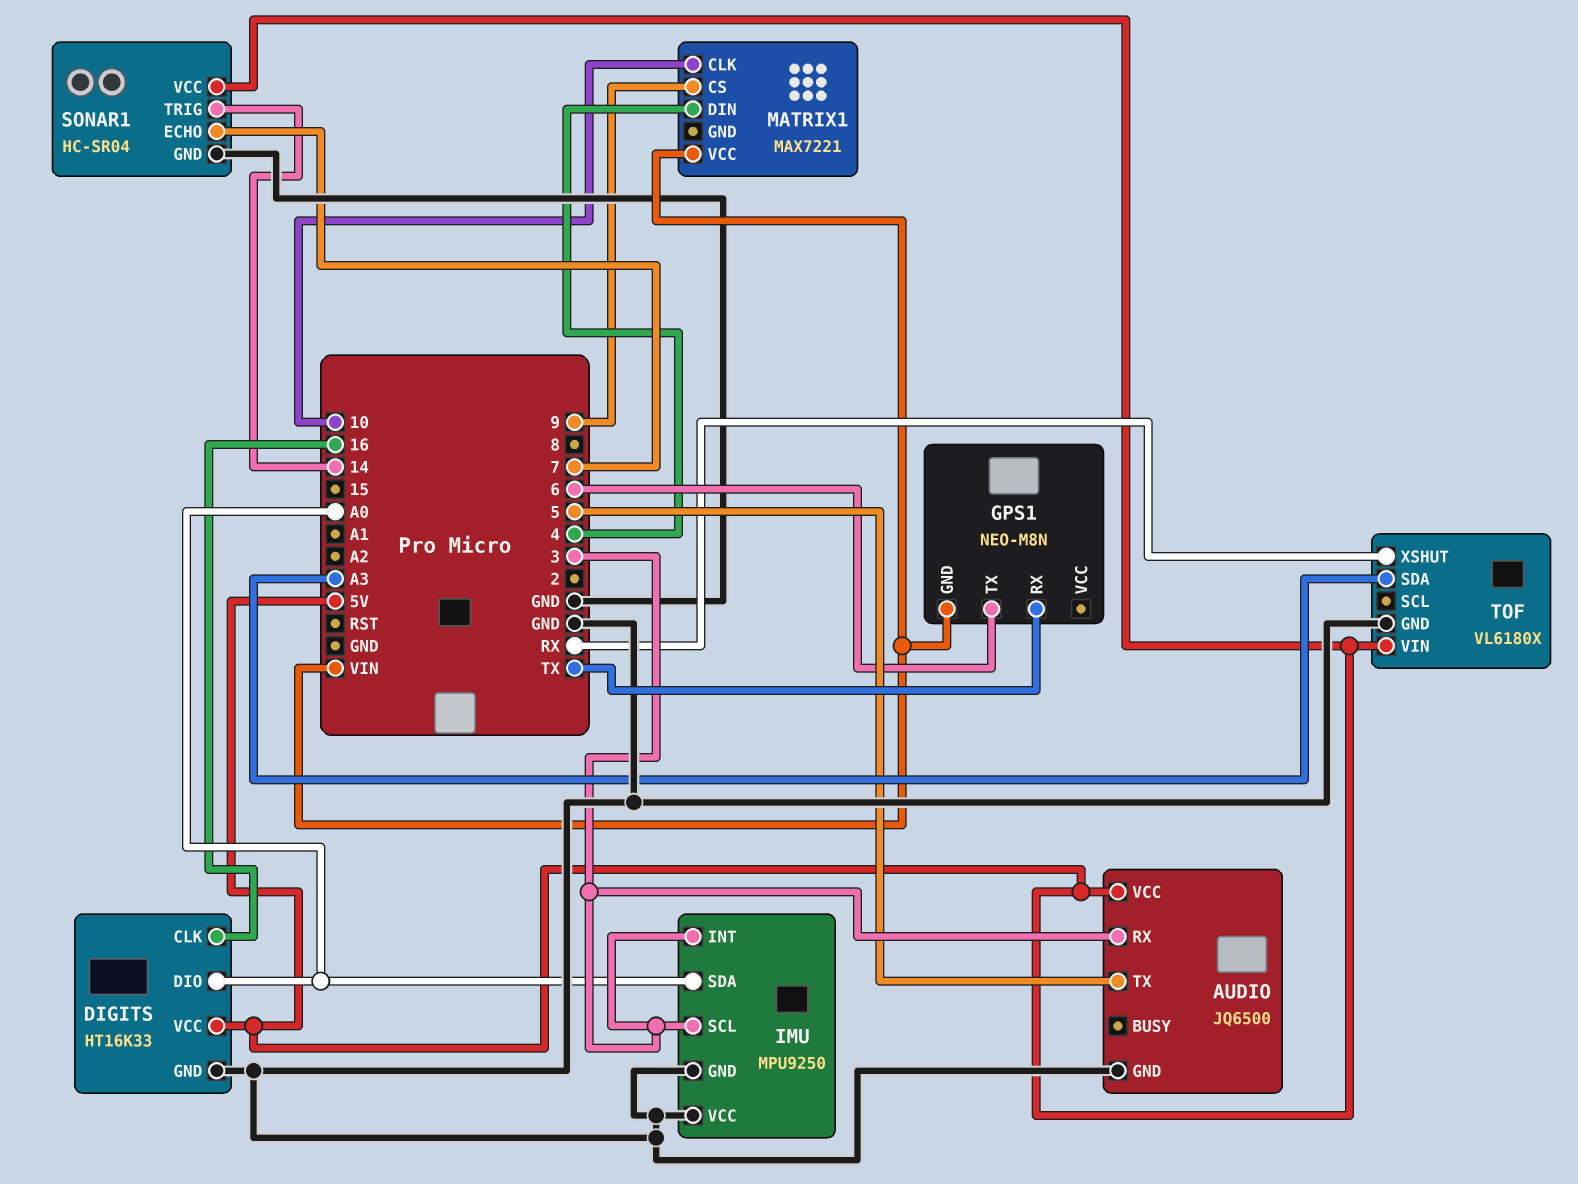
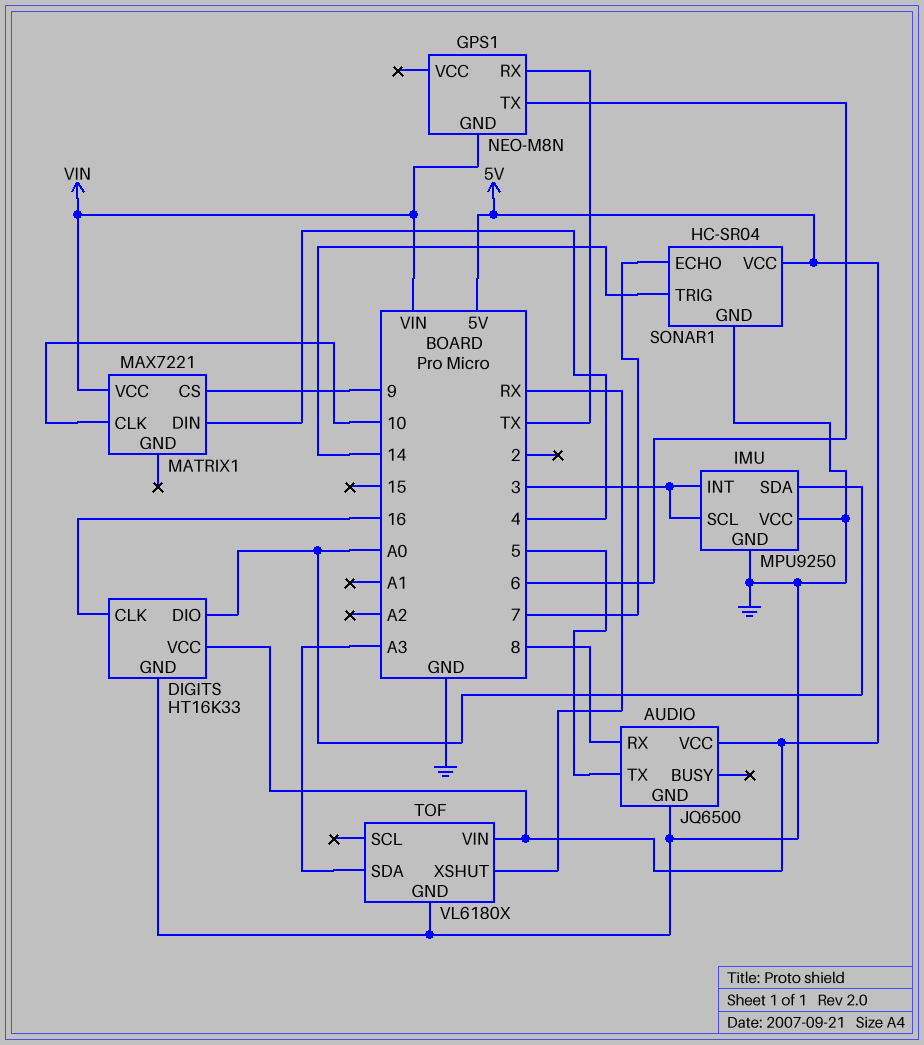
AUDIO pin RX: 3 -> 8

